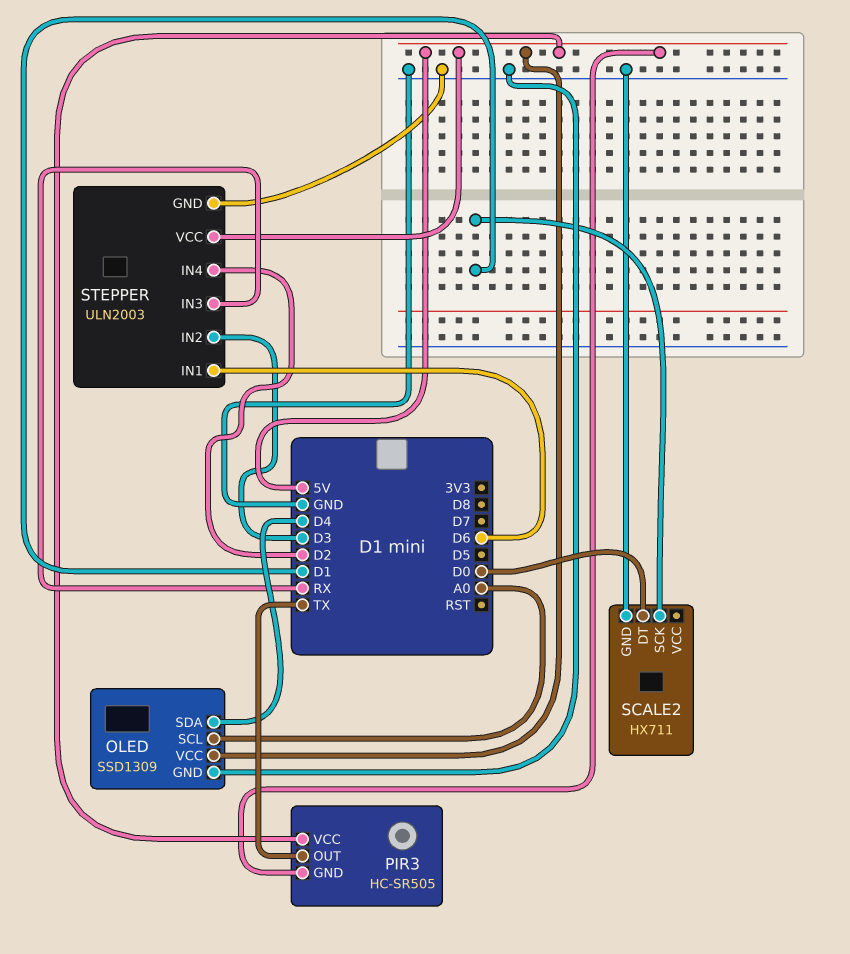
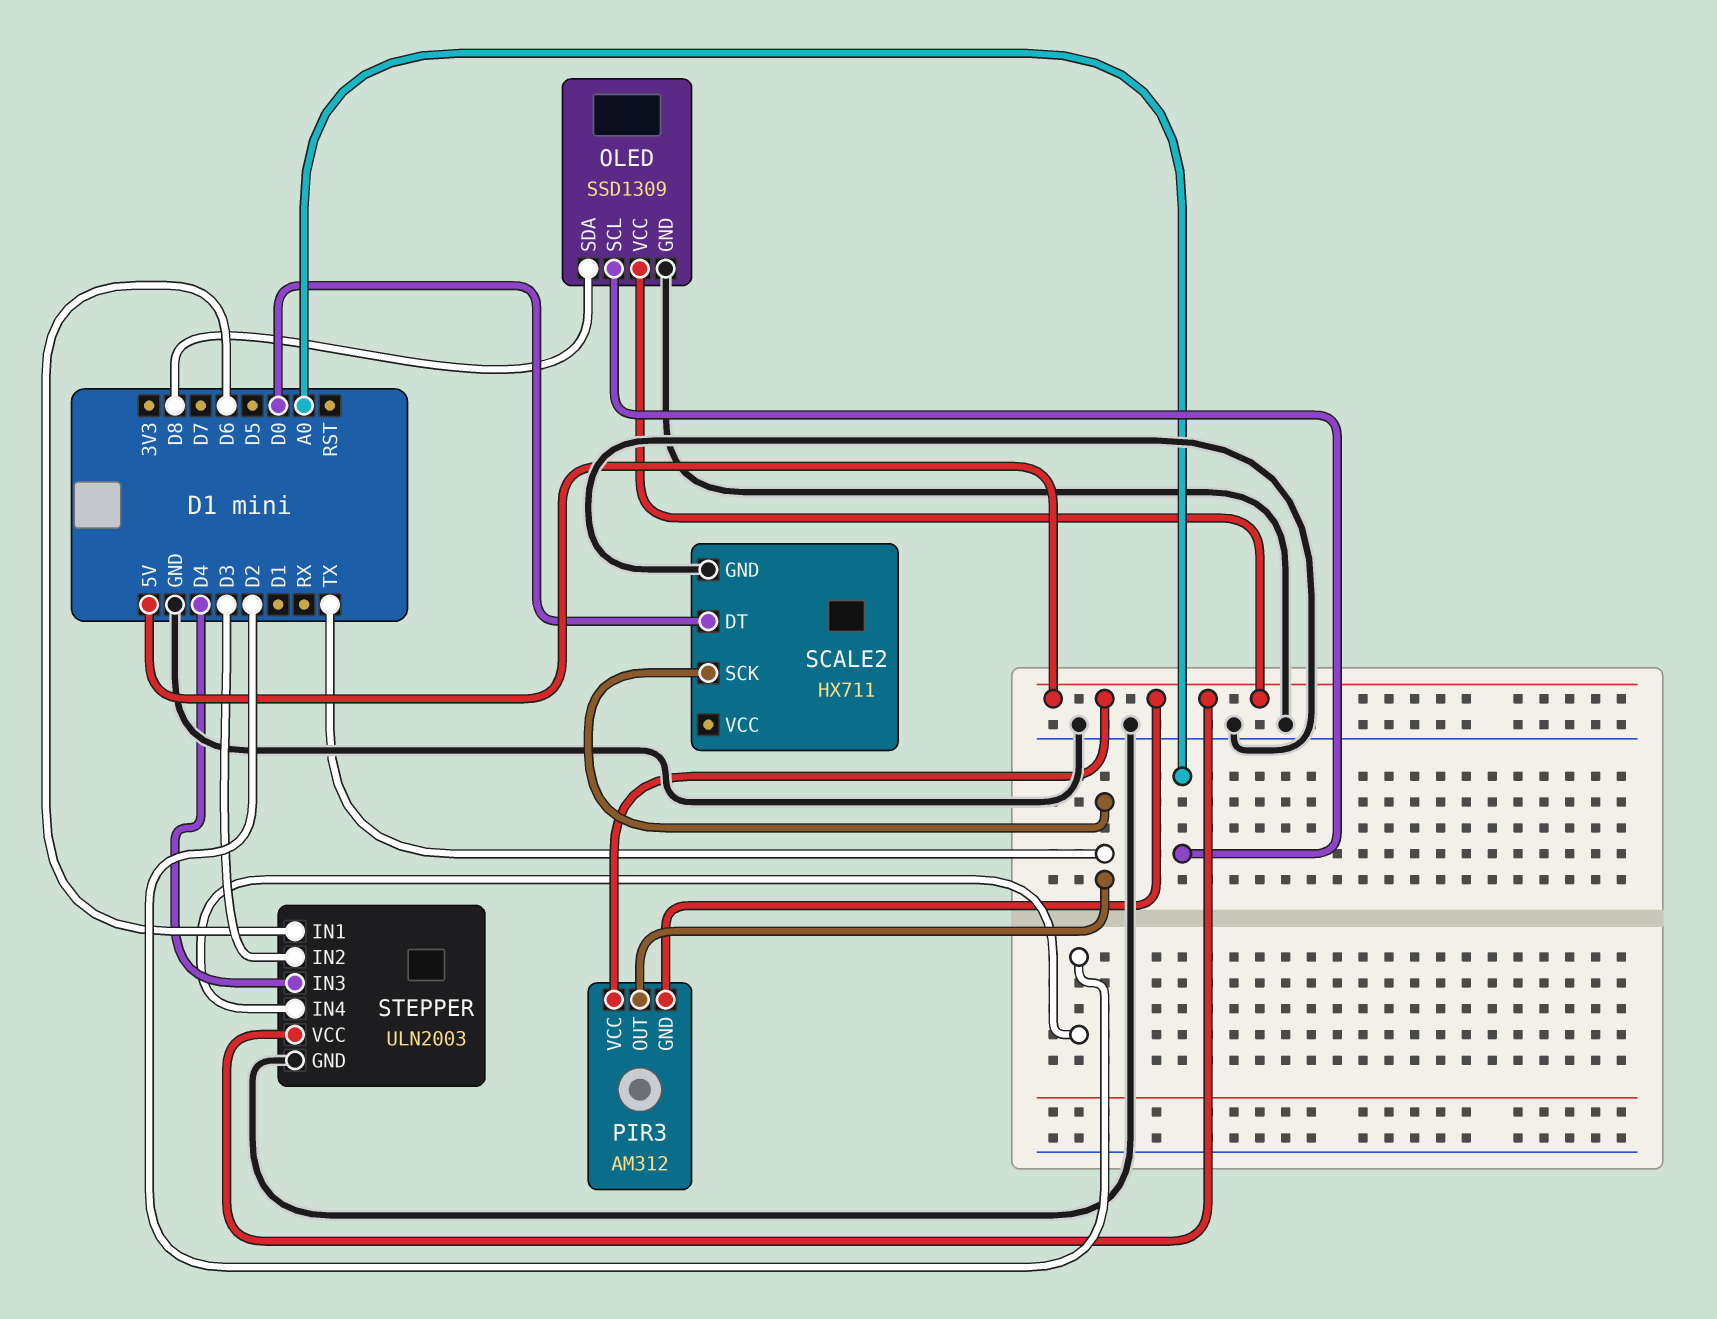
OLED pin SDA: D4 -> D8
PIR3: HC-SR505 -> AM312
SCALE2 pin SCK: D1 -> TX
STEPPER pin IN3: RX -> D4

